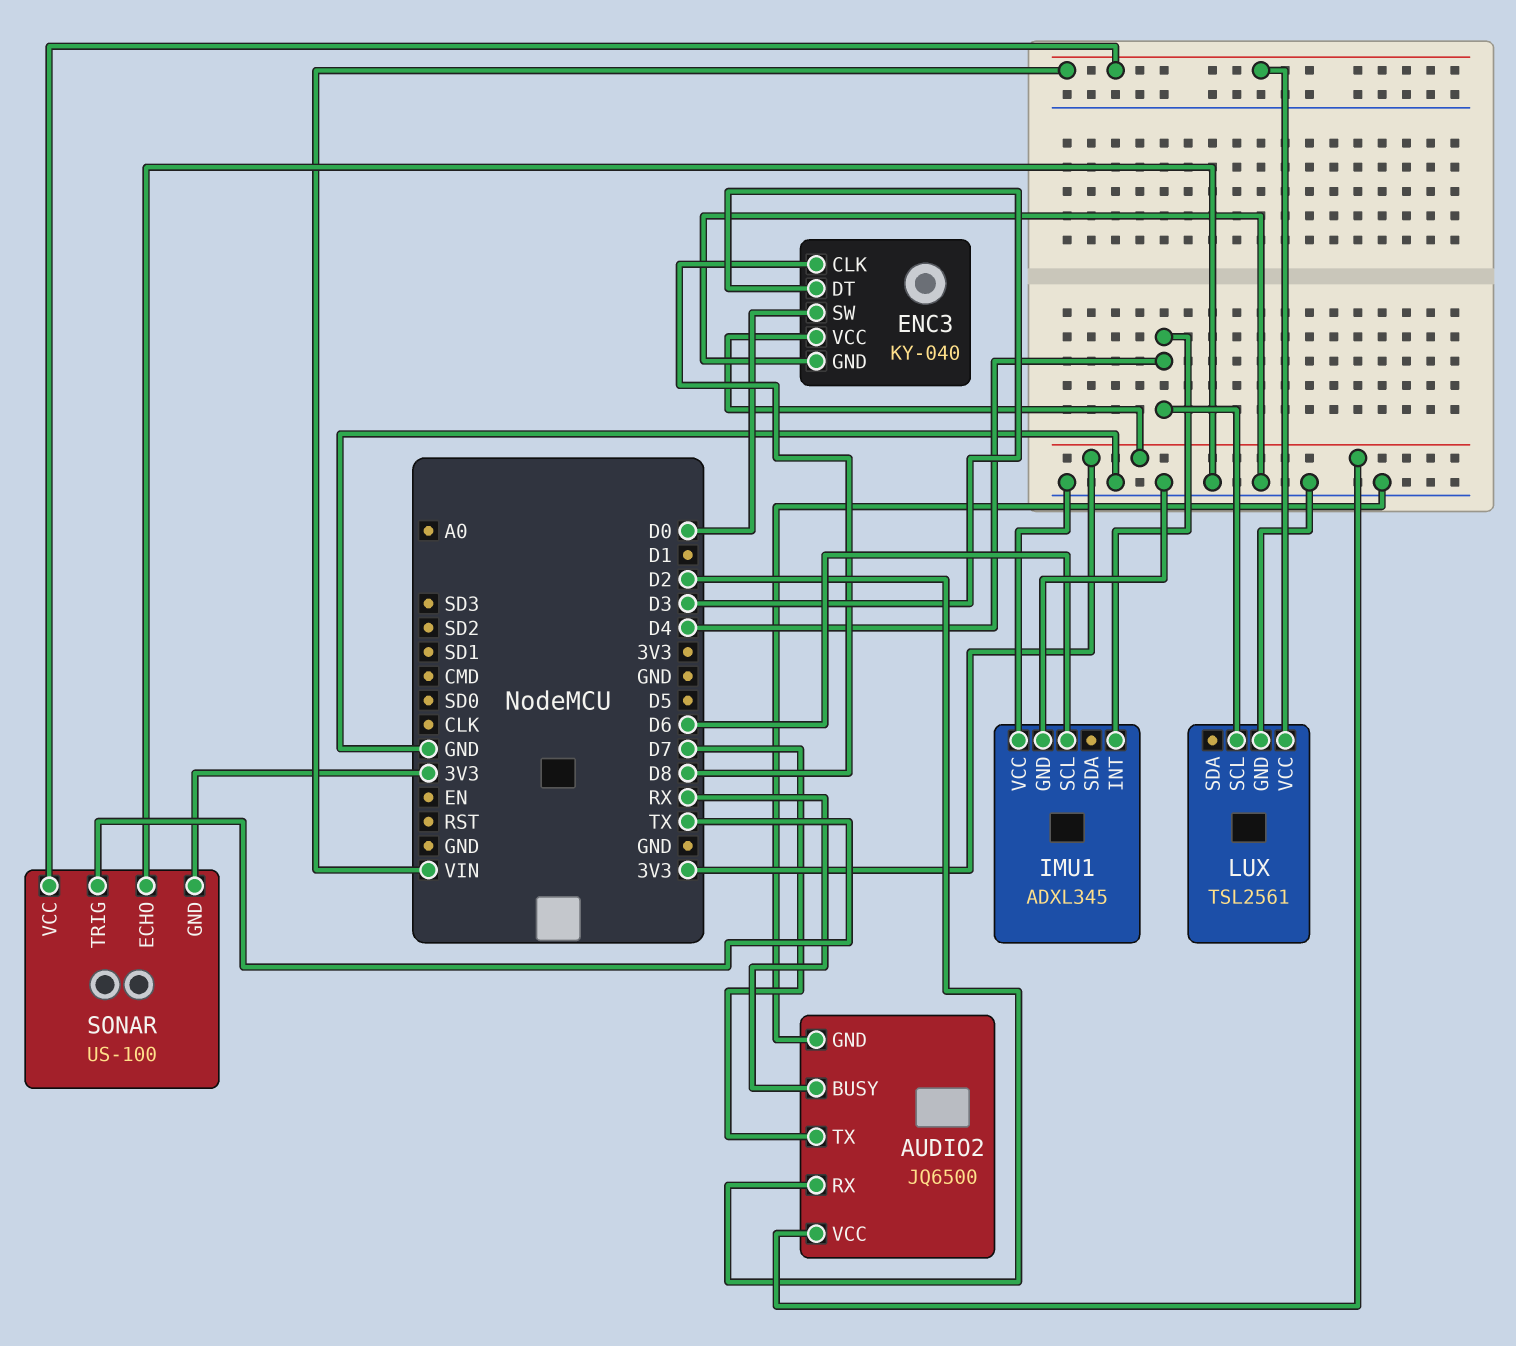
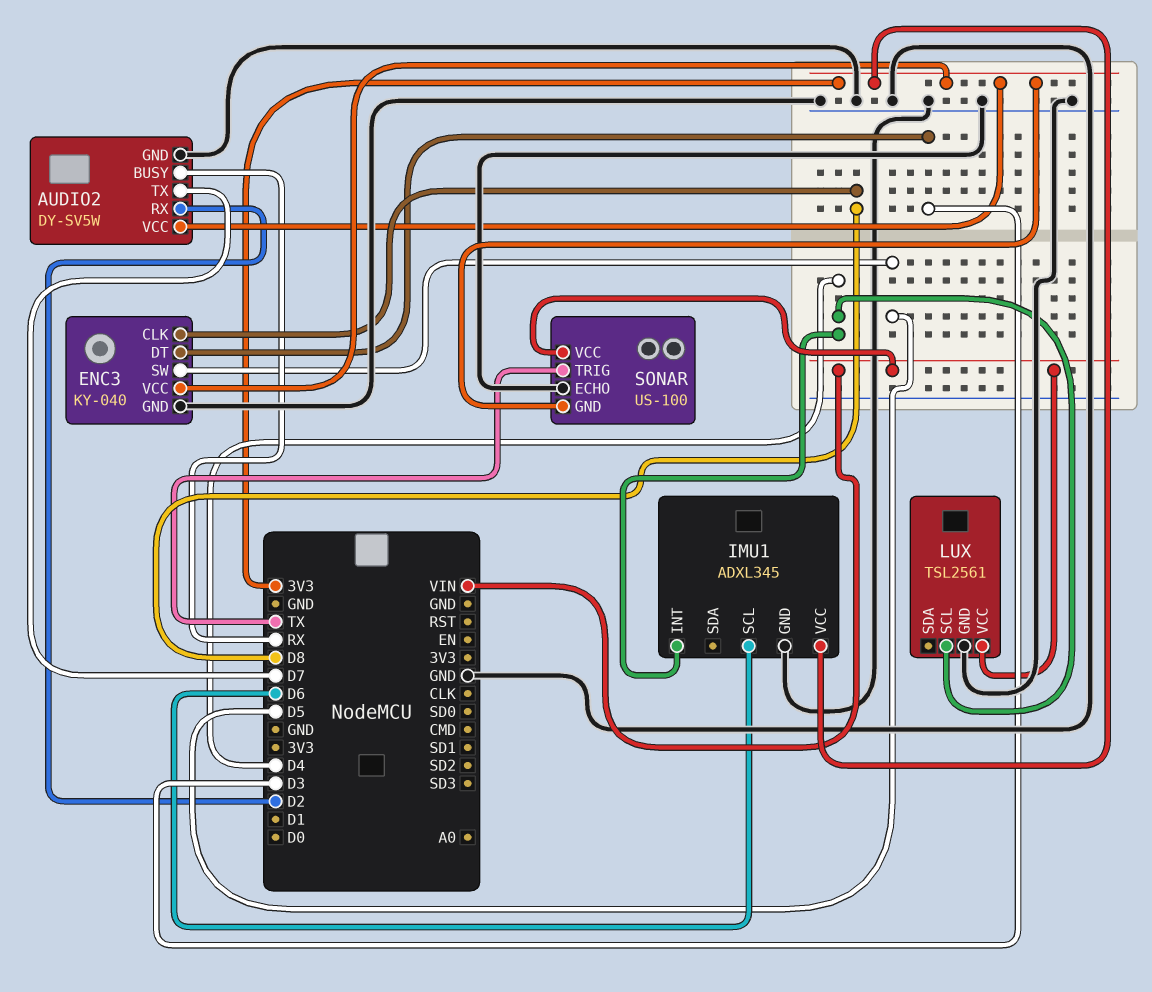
AUDIO2: JQ6500 -> DY-SV5W
ENC3 pin SW: D0 -> D5
IMU1 pin VCC: GND -> 3V3

